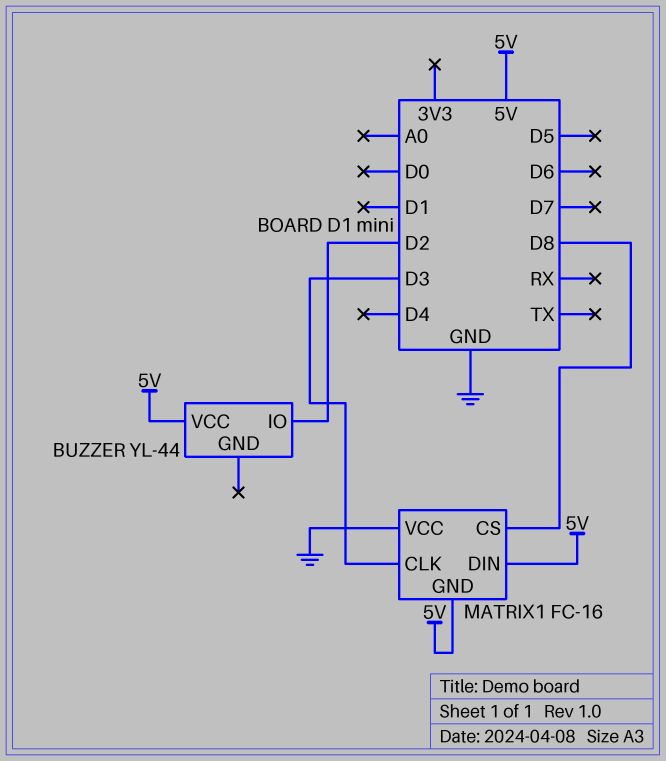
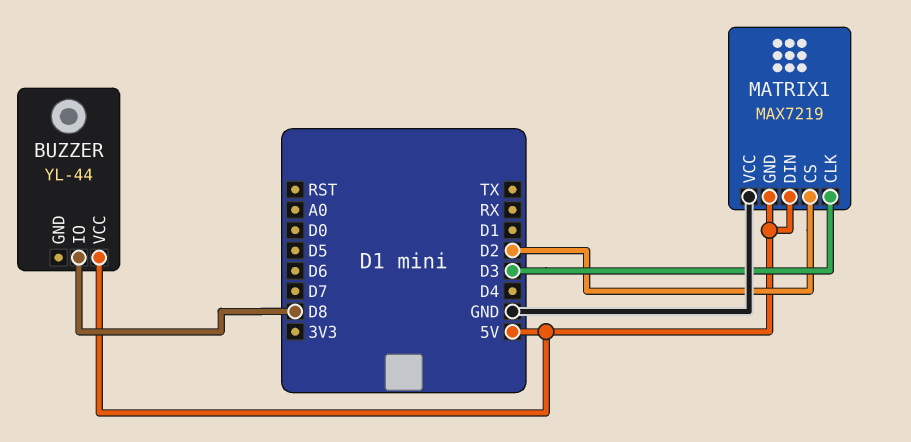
BUZZER pin IO: D2 -> D8
MATRIX1: FC-16 -> MAX7219
MATRIX1 pin CS: D8 -> D2

